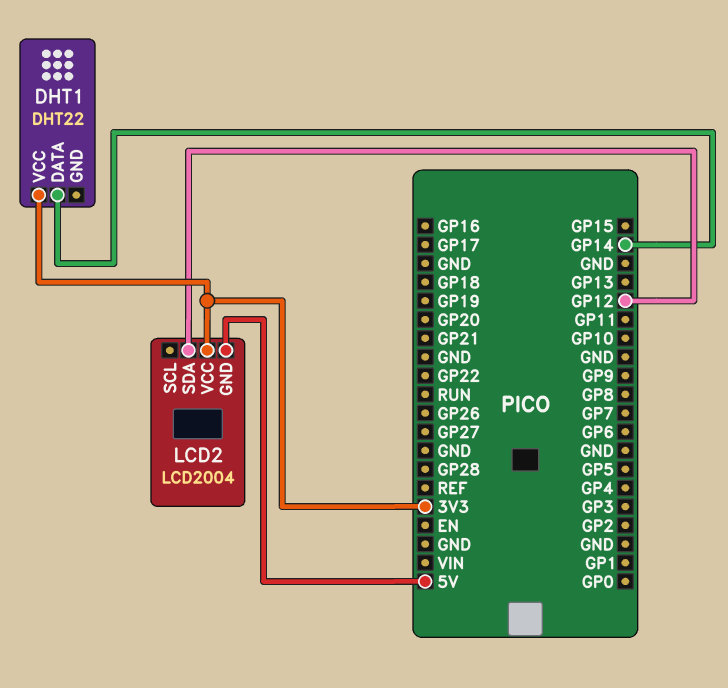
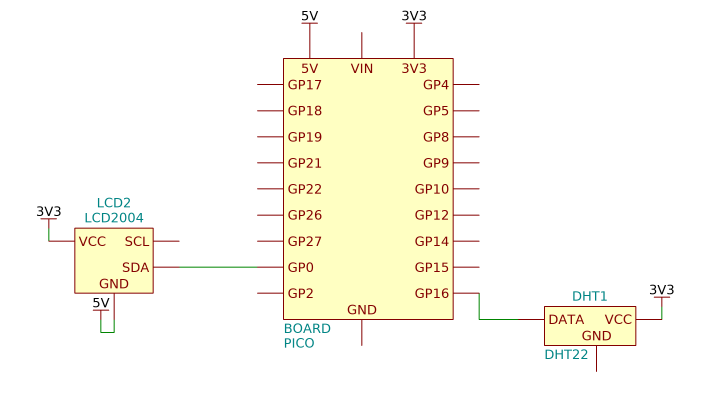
DHT1 pin DATA: GP14 -> GP16
LCD2 pin SDA: GP12 -> GP0

